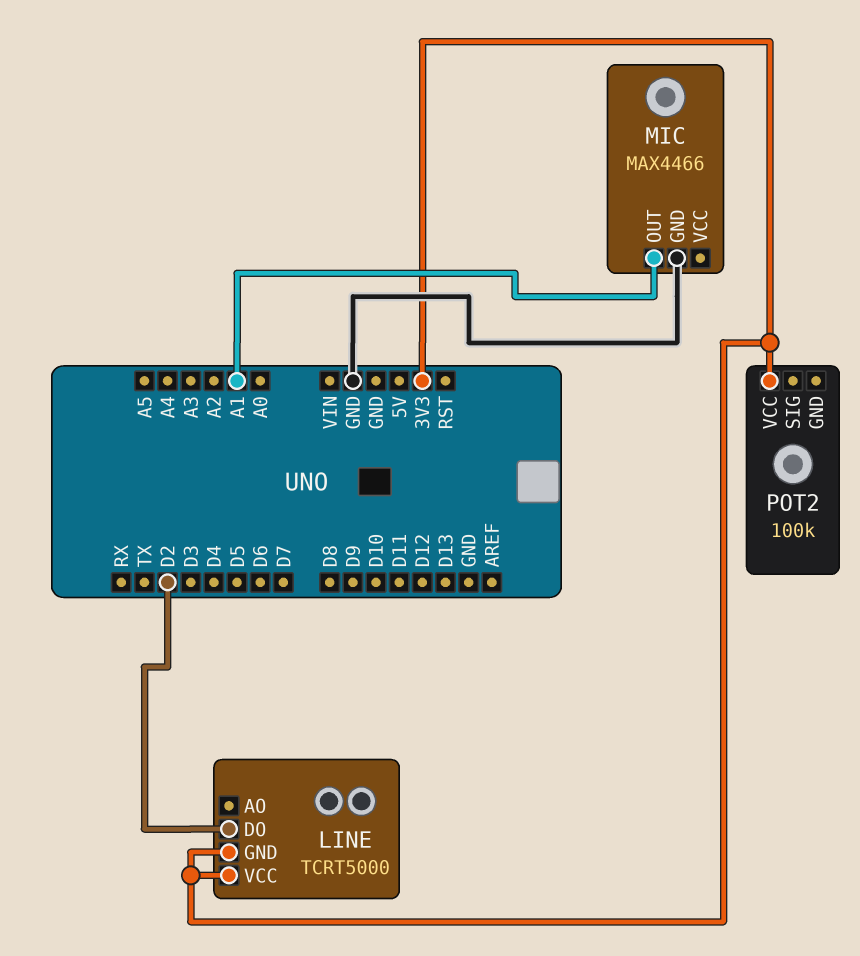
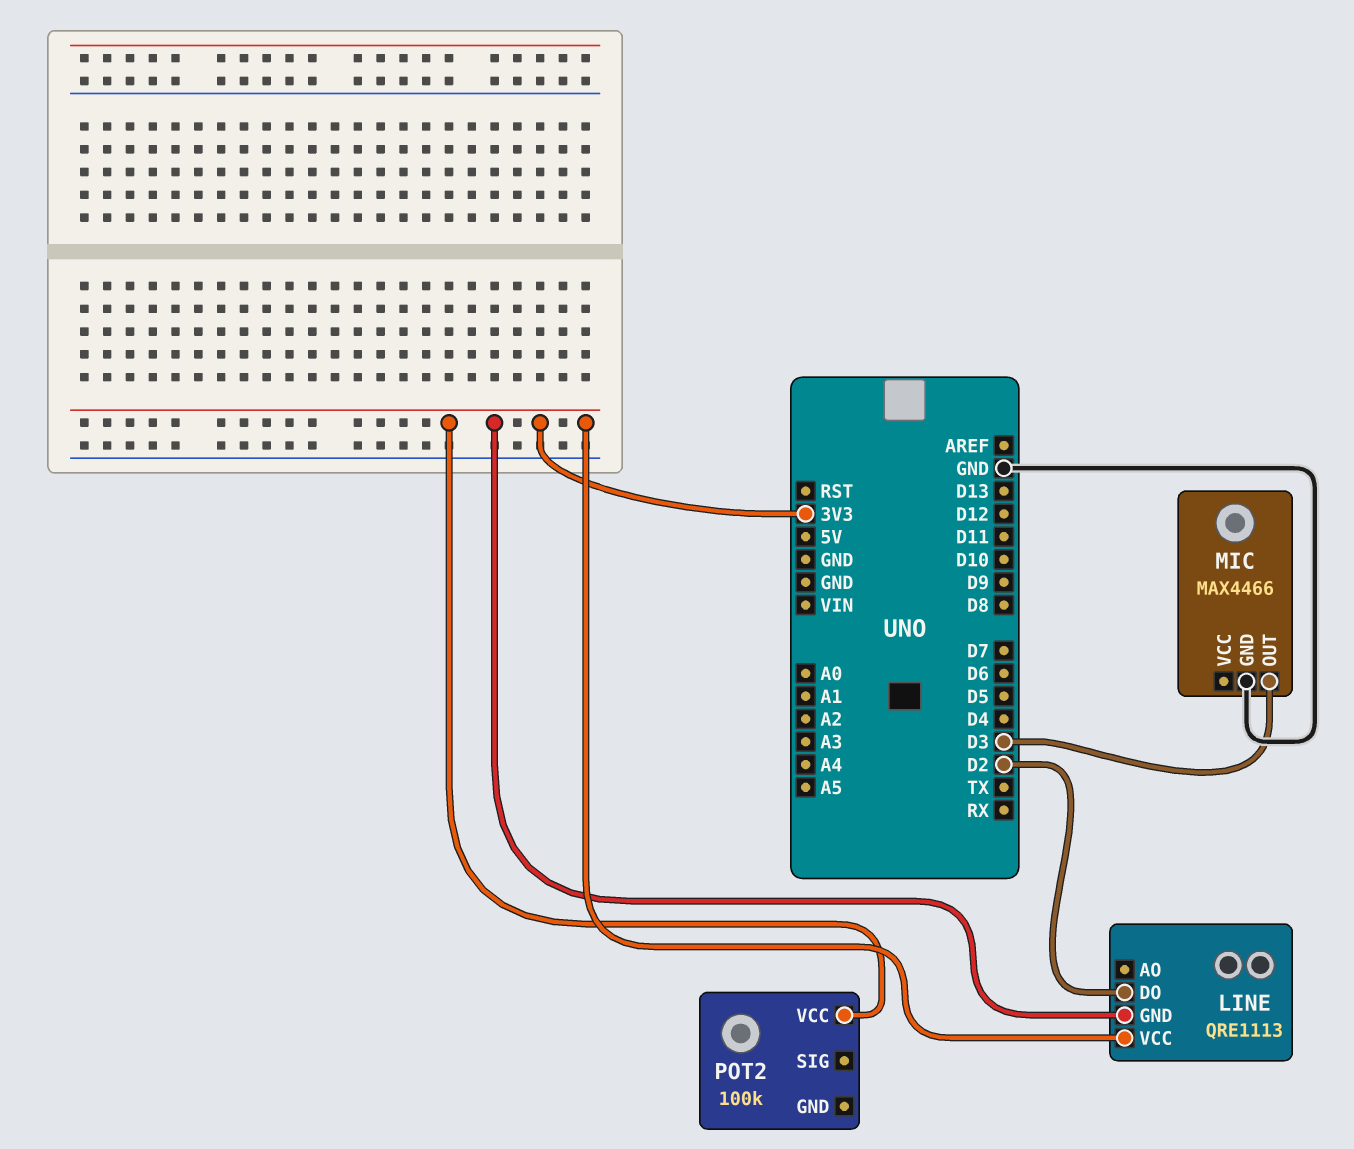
LINE: TCRT5000 -> QRE1113
MIC pin OUT: A1 -> D3

